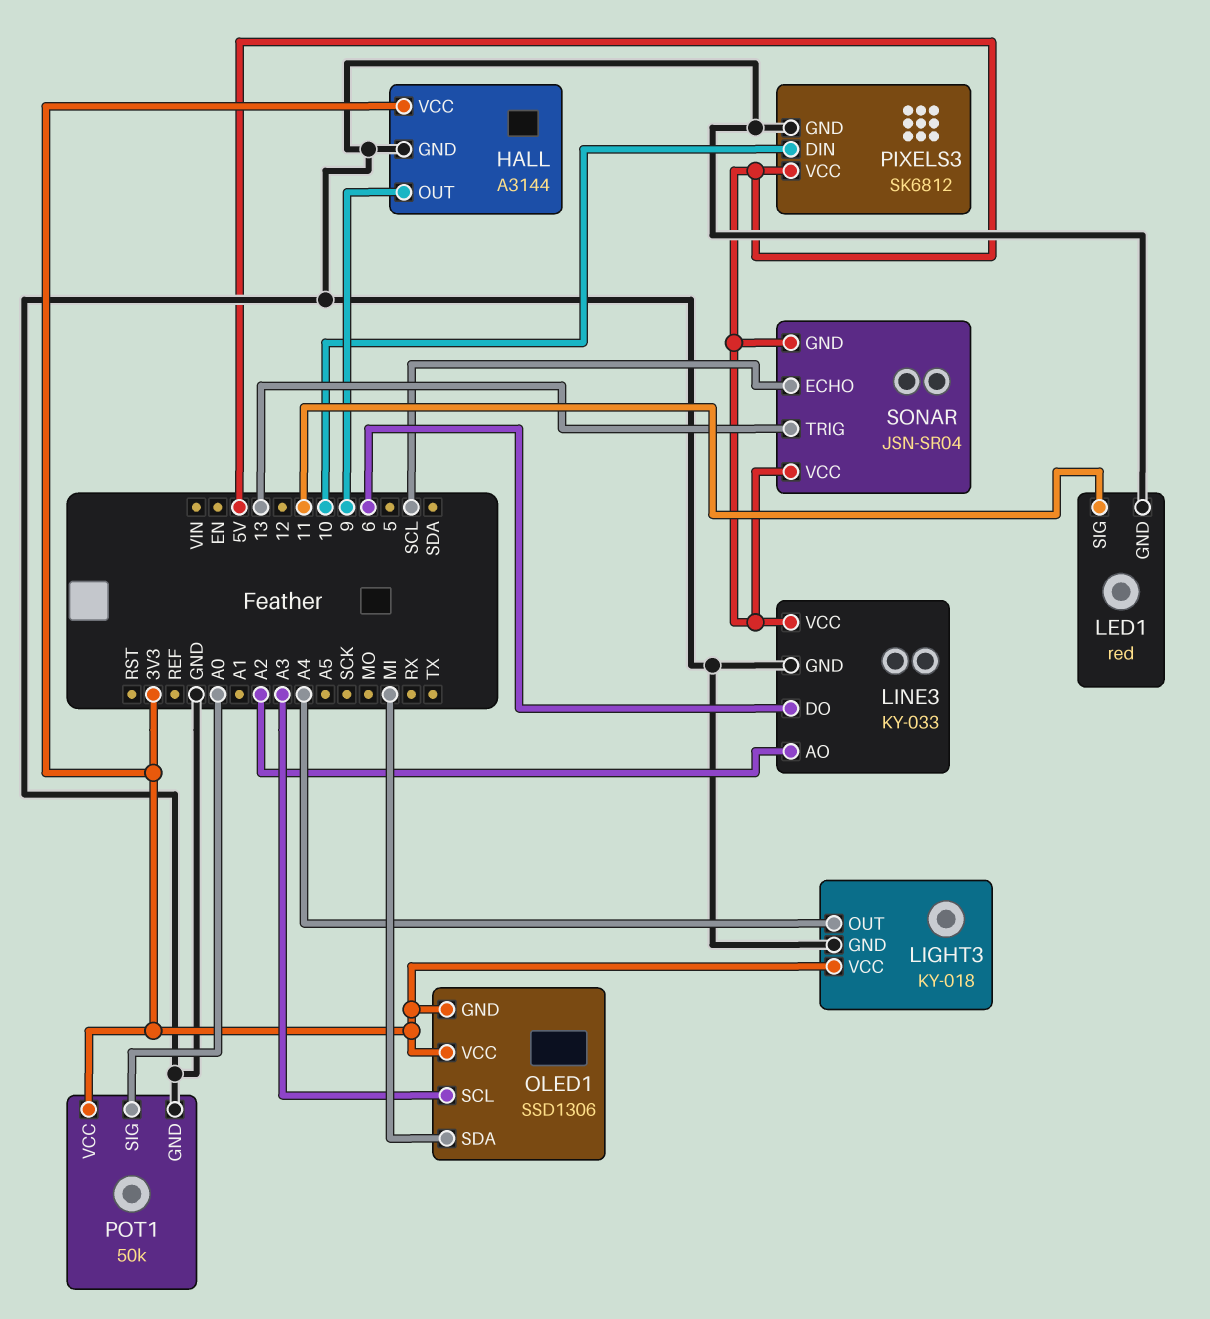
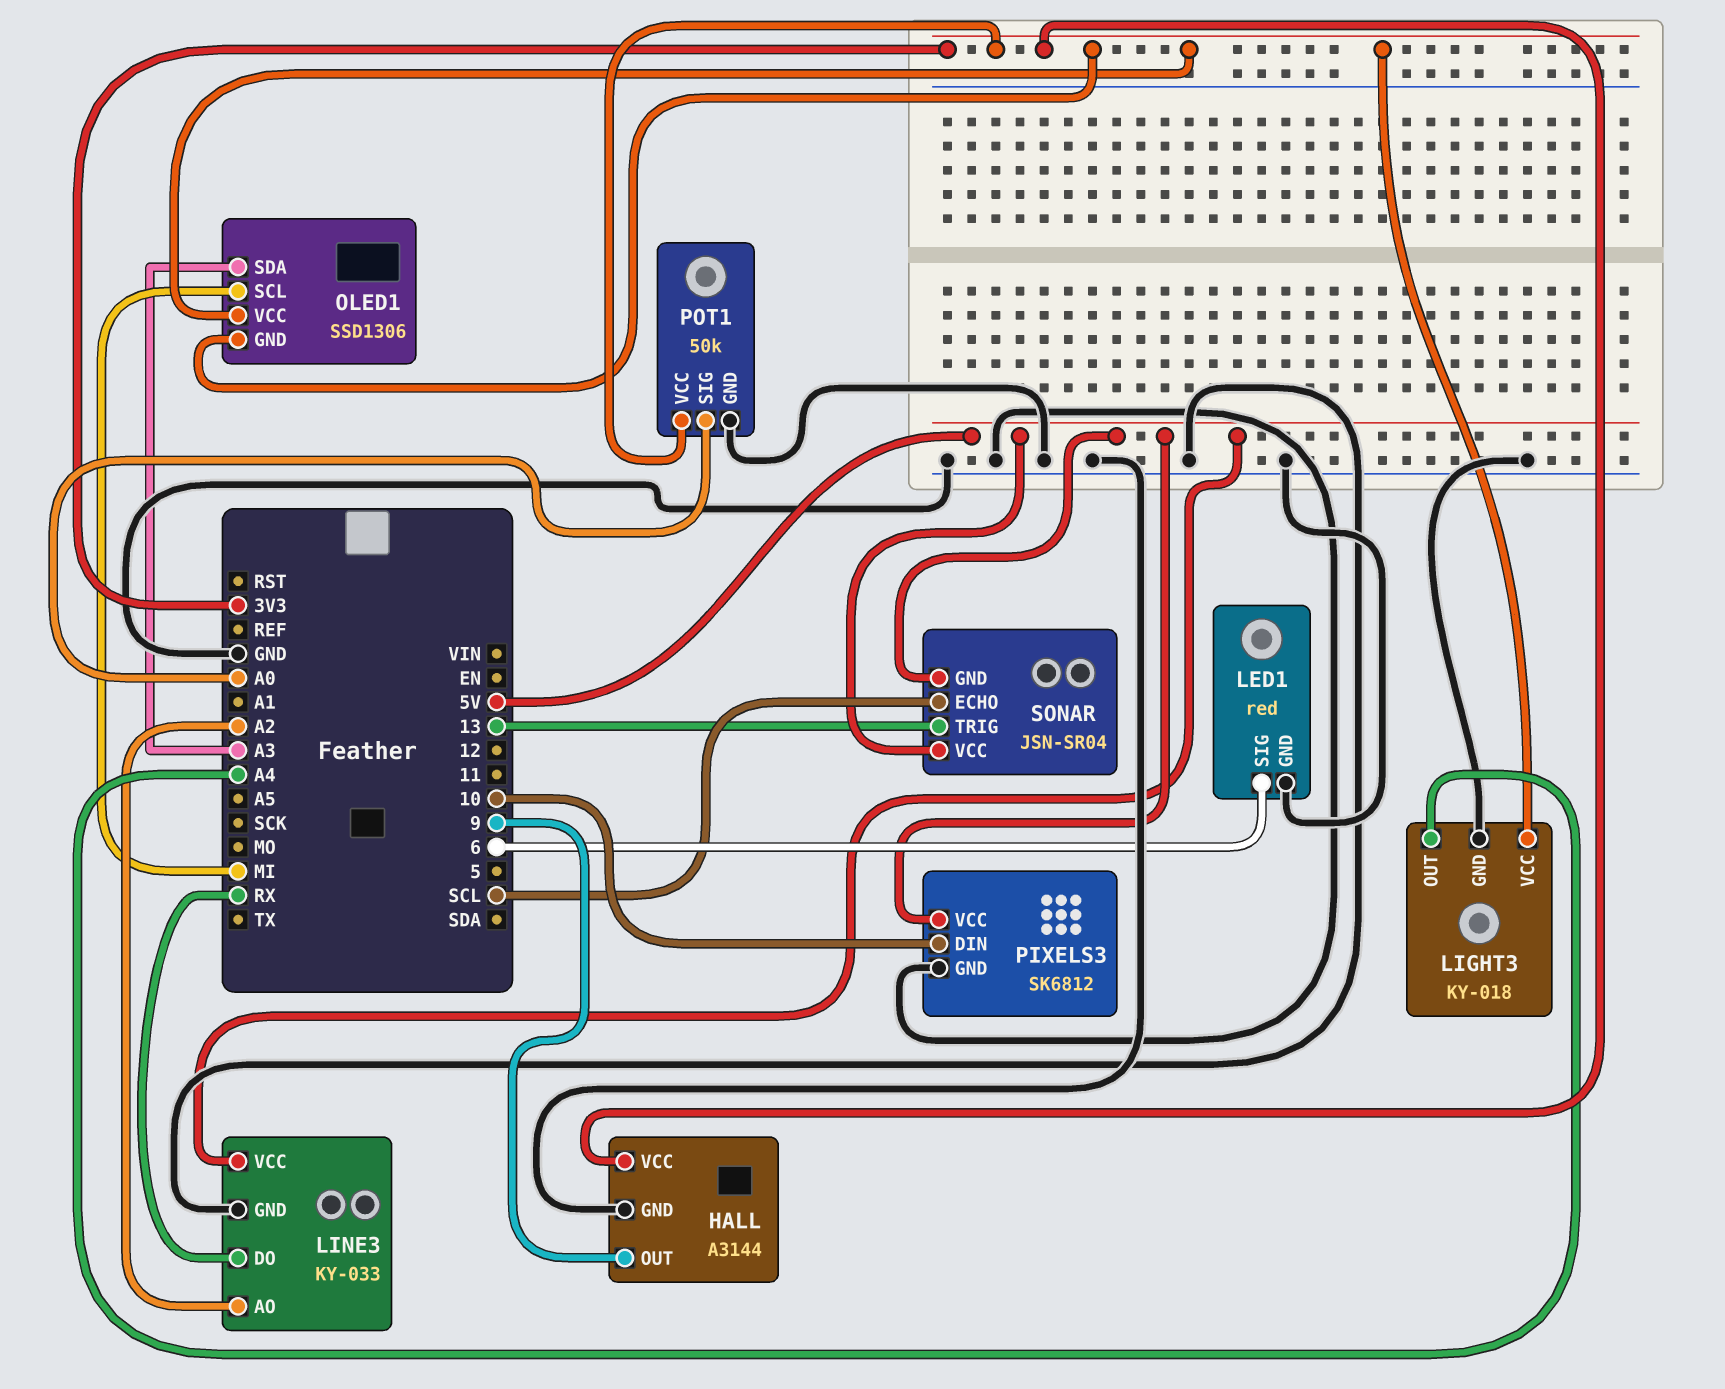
LED1 pin SIG: 11 -> 6
LINE3 pin DO: 6 -> RX
OLED1 pin SCL: A3 -> MI
OLED1 pin SDA: MI -> A3

